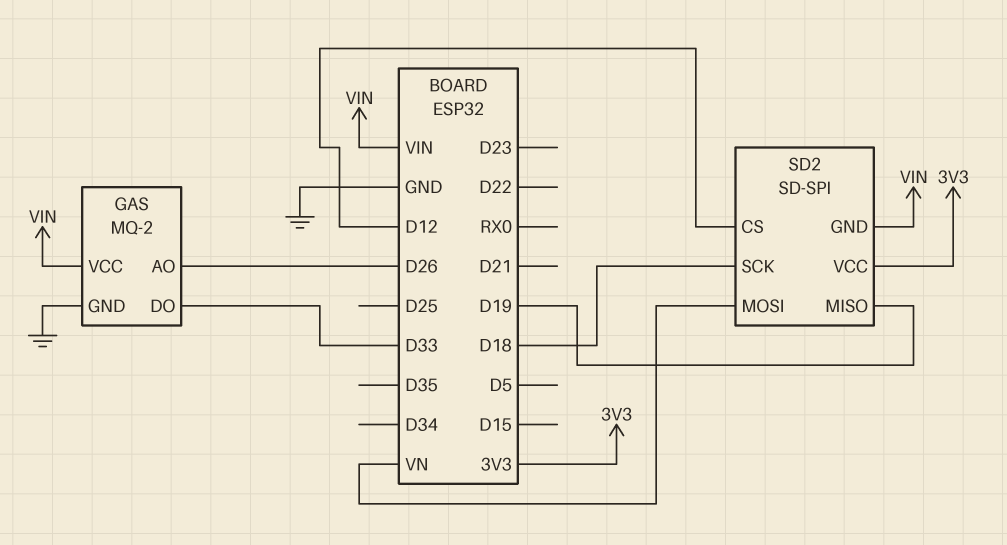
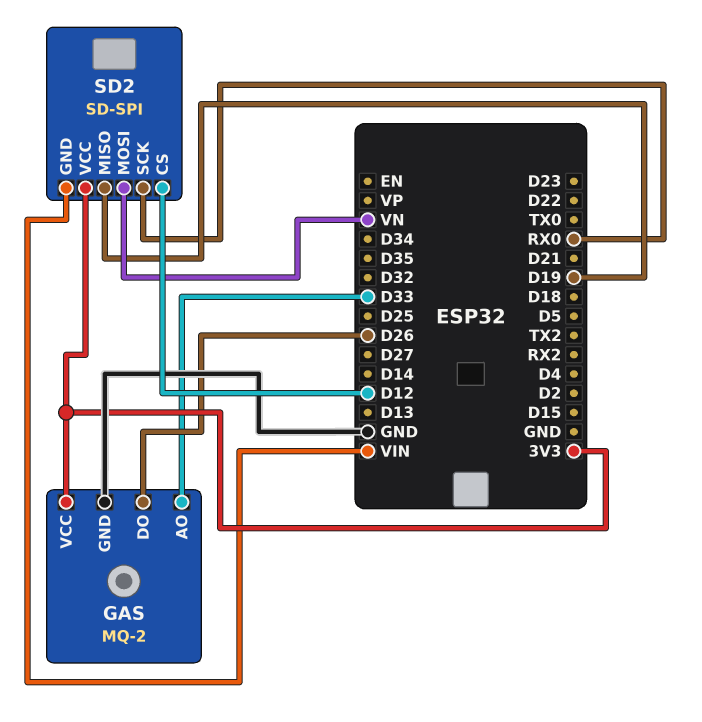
GAS pin AO: D26 -> D33
GAS pin DO: D33 -> D26
GAS pin VCC: VIN -> 3V3
SD2 pin SCK: D18 -> RX0

